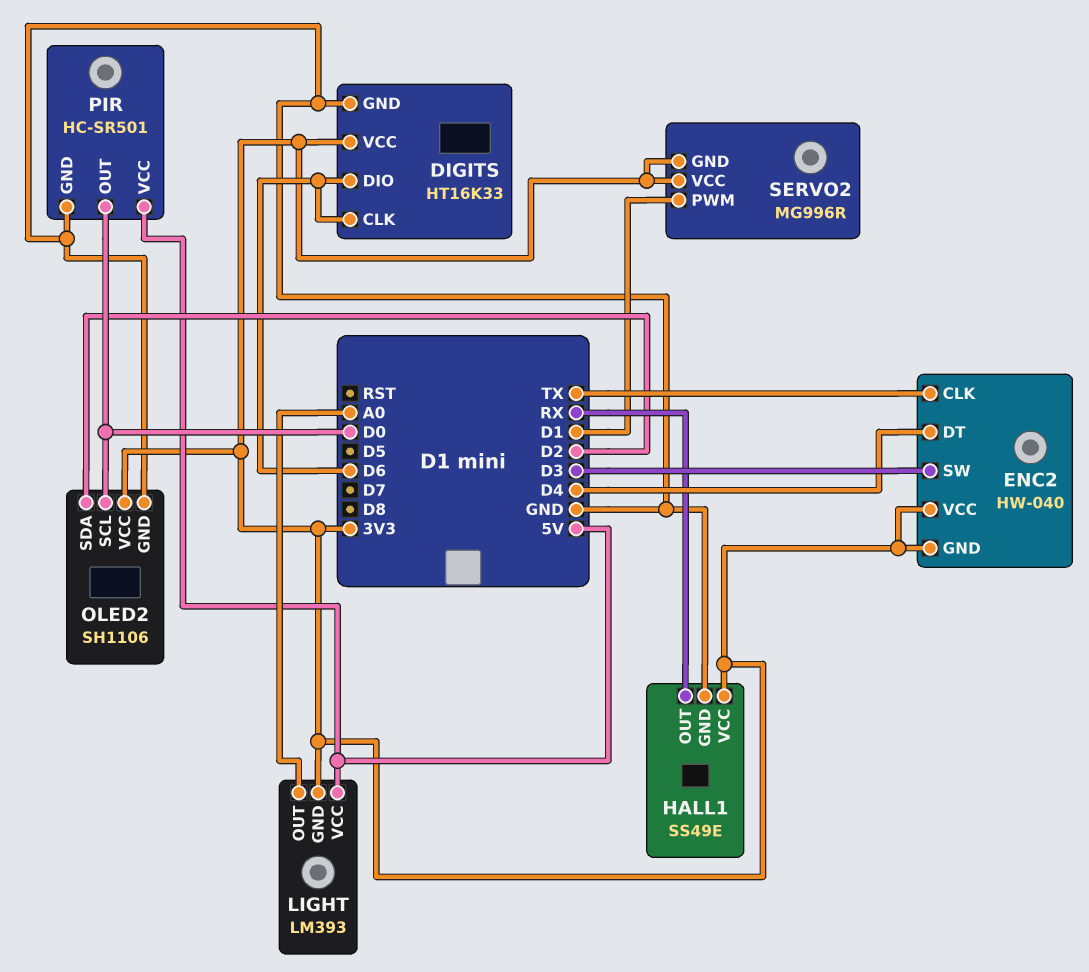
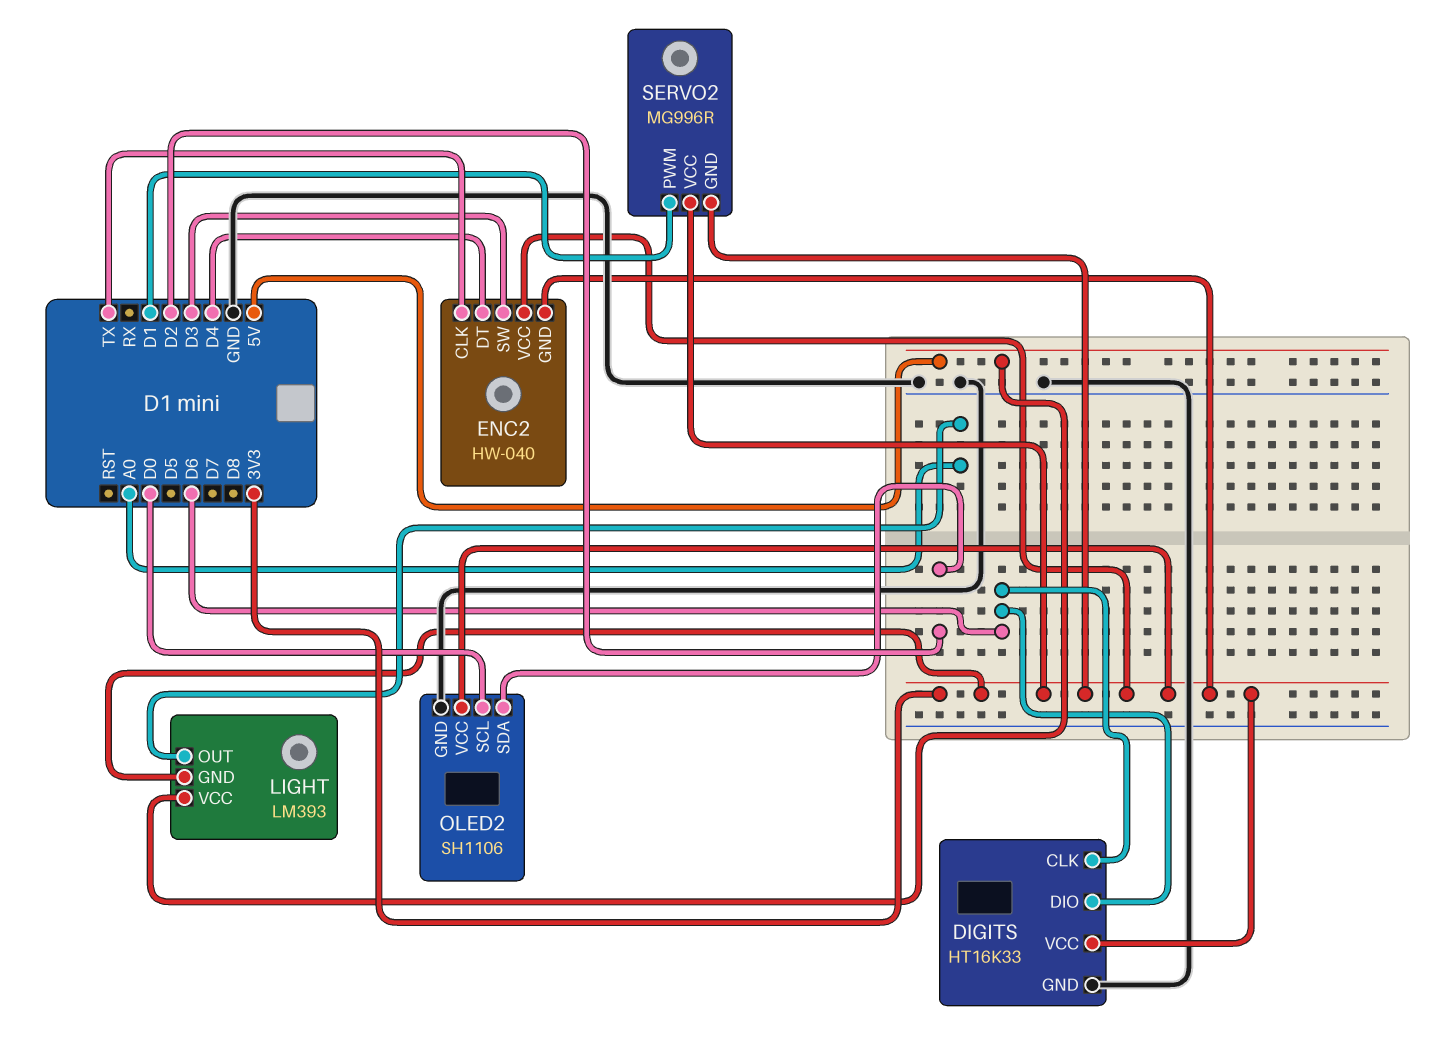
HALL1: SS49E -> none
HALL1 pin GND: GND -> none
HALL1 pin OUT: RX -> none
HALL1 pin VCC: 3V3 -> none
PIR: HC-SR501 -> none
PIR pin GND: GND -> none
PIR pin OUT: D0 -> none
PIR pin VCC: 5V -> none

